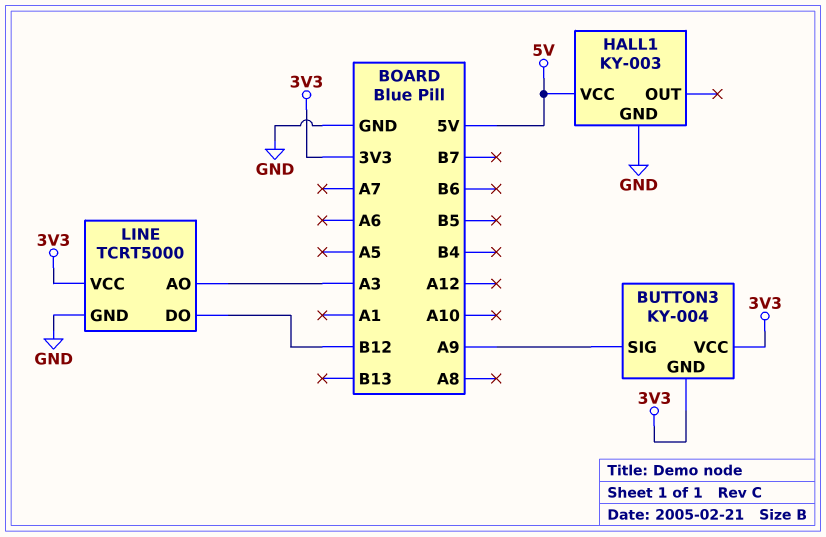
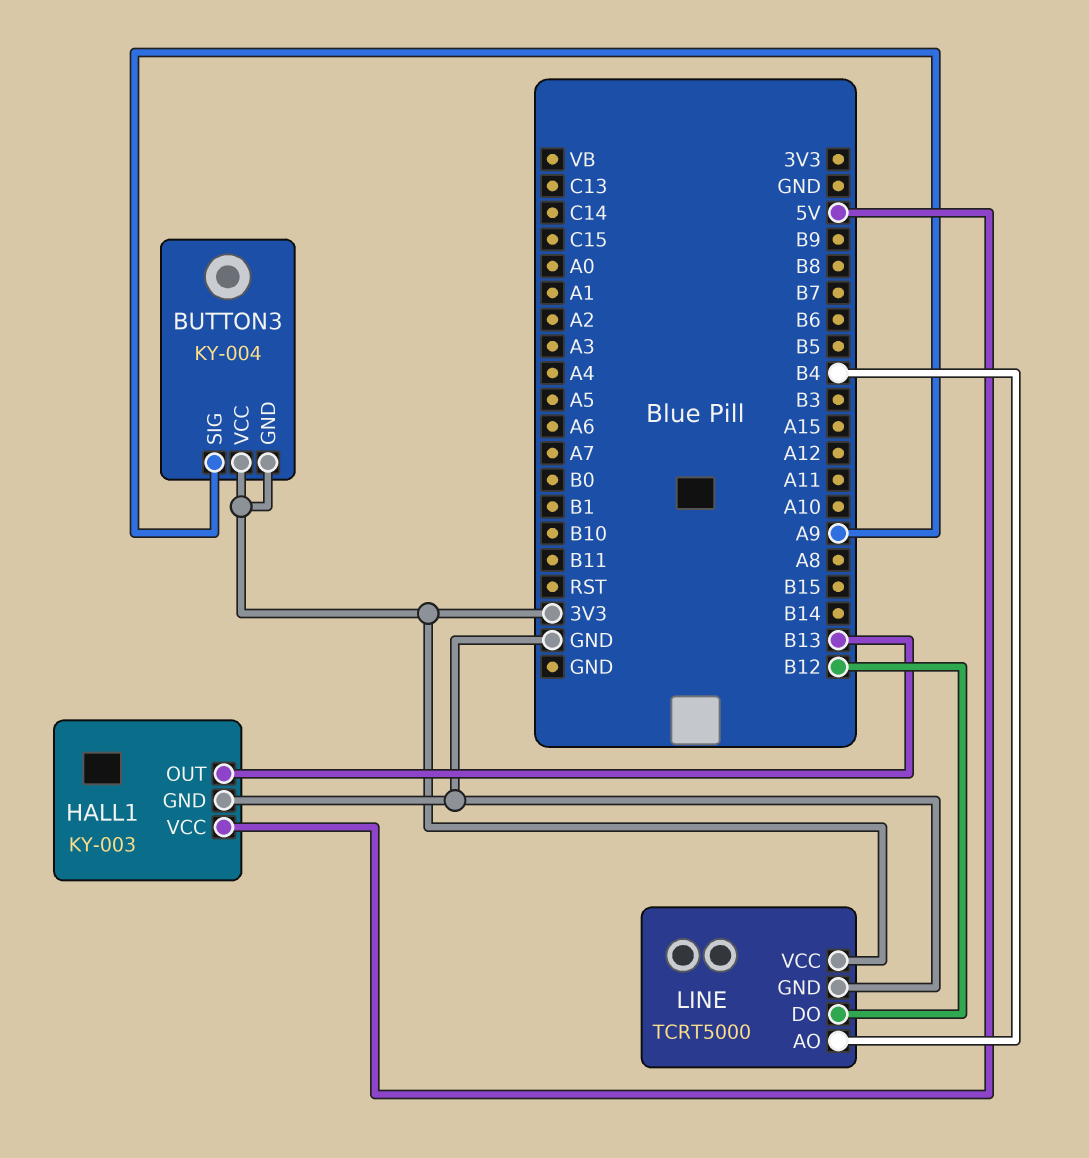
HALL1 pin OUT: none -> B13
LINE pin AO: A3 -> B4

